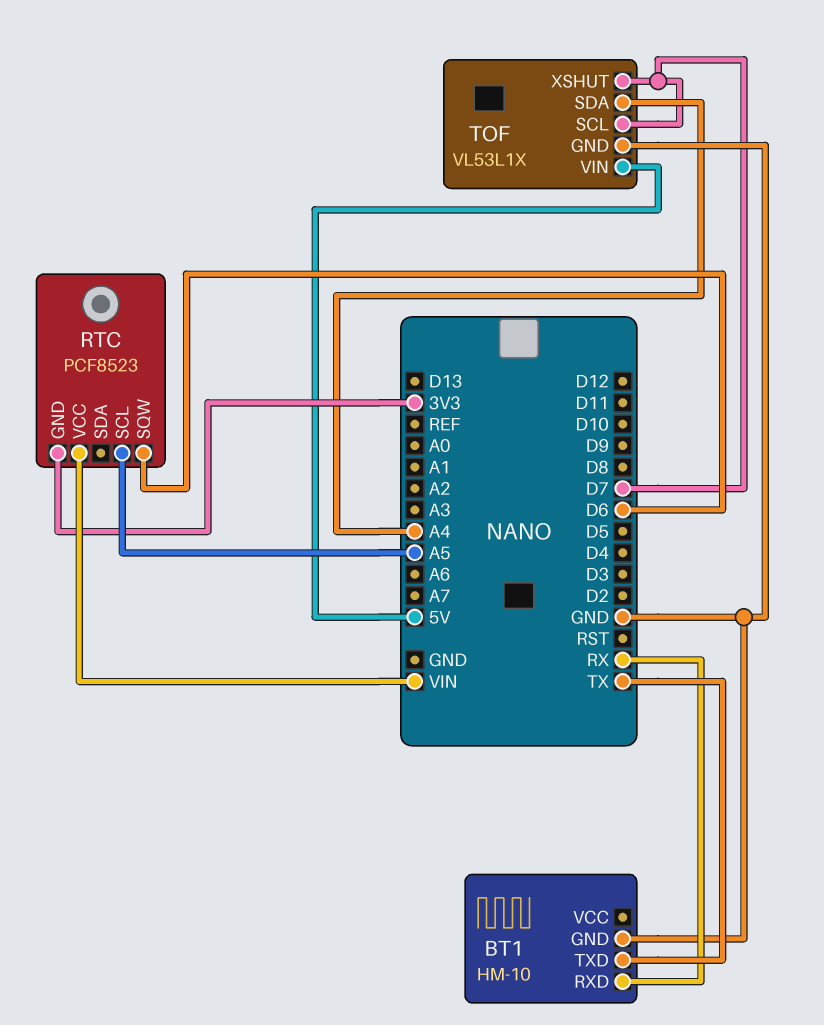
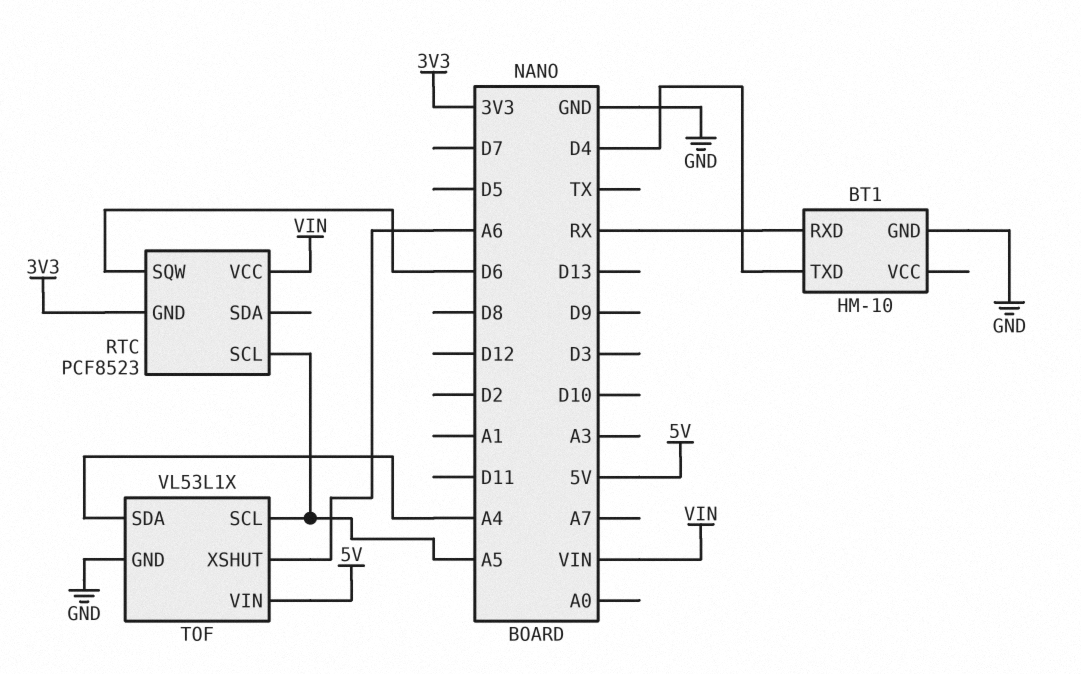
BT1 pin TXD: TX -> D4
TOF pin SCL: D7 -> A5
TOF pin XSHUT: D7 -> A6

